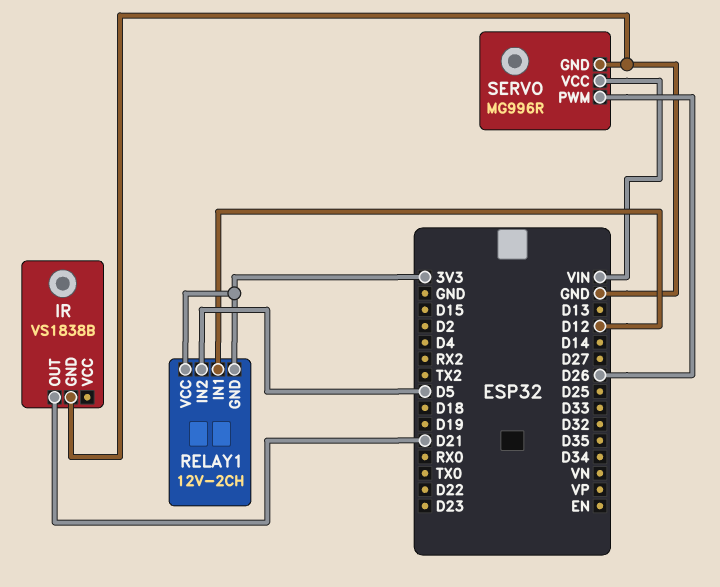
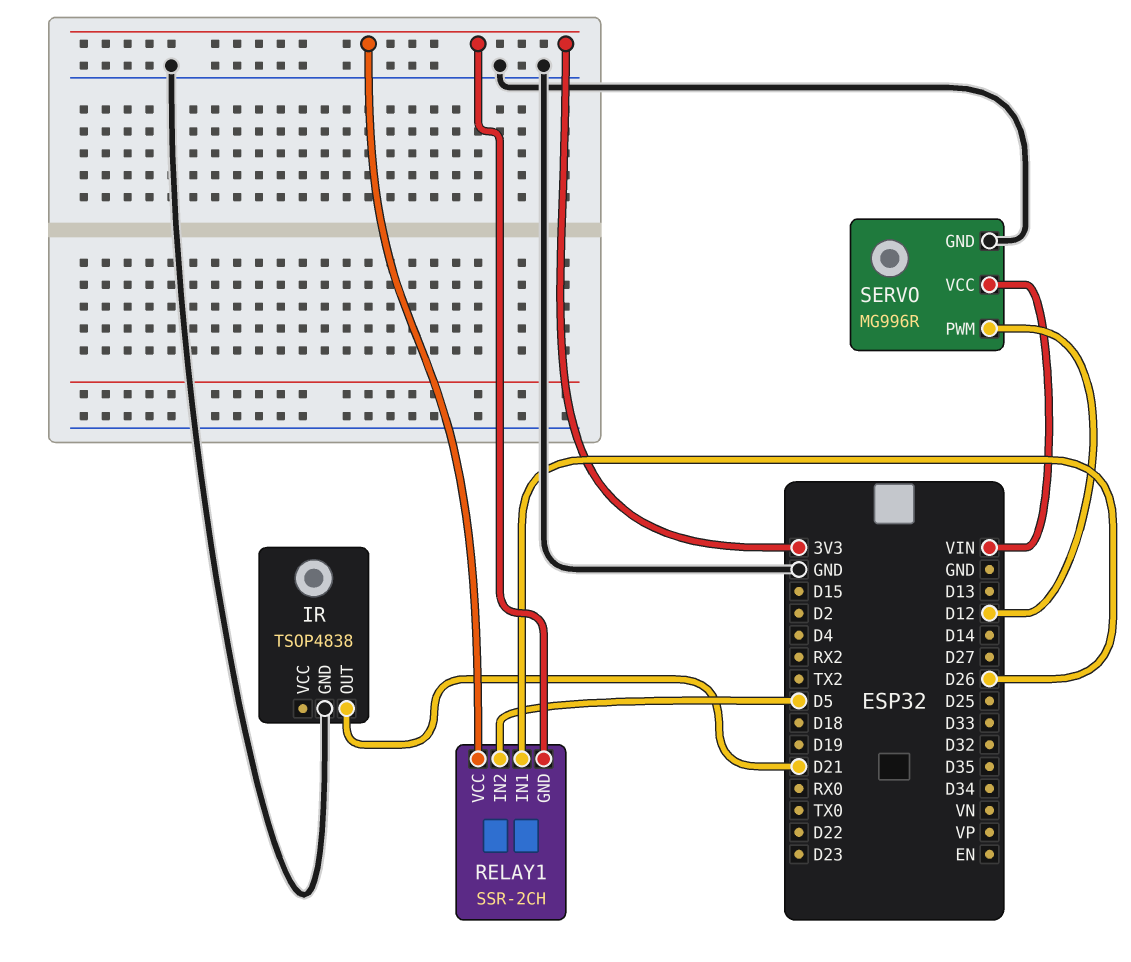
IR: VS1838B -> TSOP4838
RELAY1: 12V-2CH -> SSR-2CH
RELAY1 pin IN1: D12 -> D26
SERVO pin PWM: D26 -> D12

